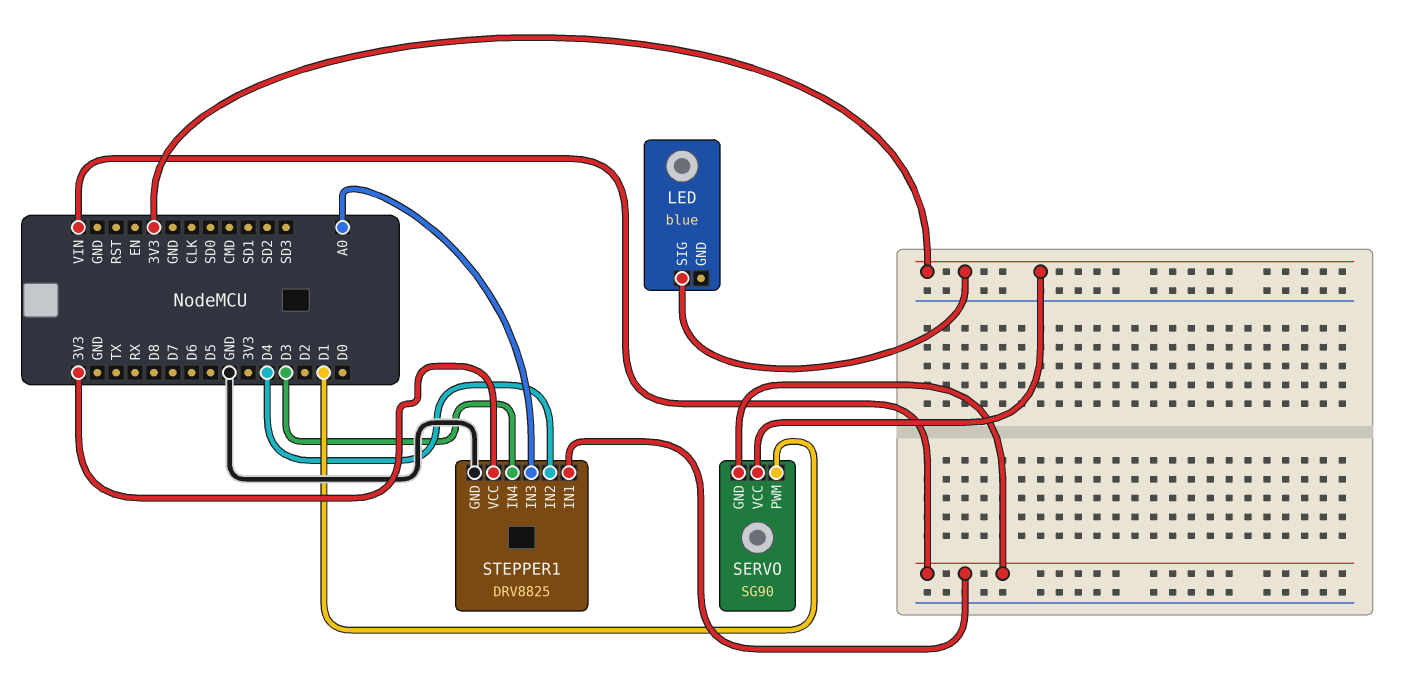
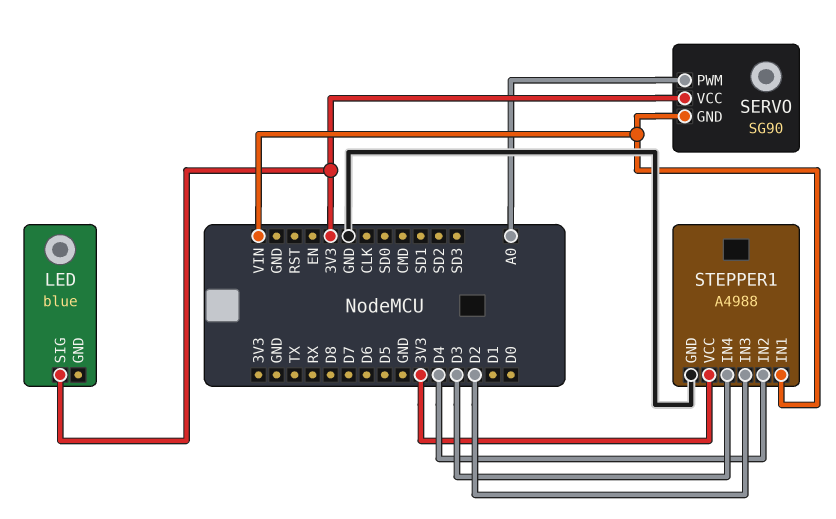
SERVO pin PWM: D1 -> A0
STEPPER1: DRV8825 -> A4988
STEPPER1 pin IN3: A0 -> D2

